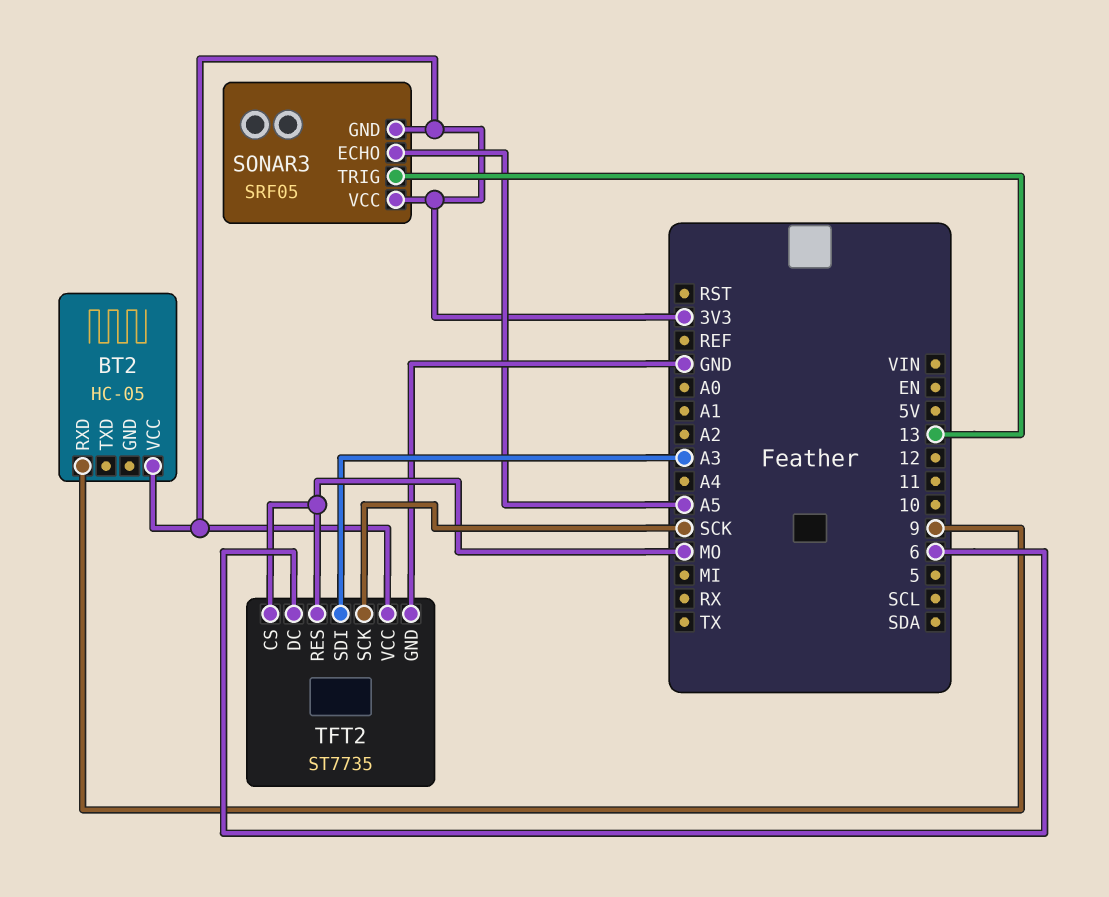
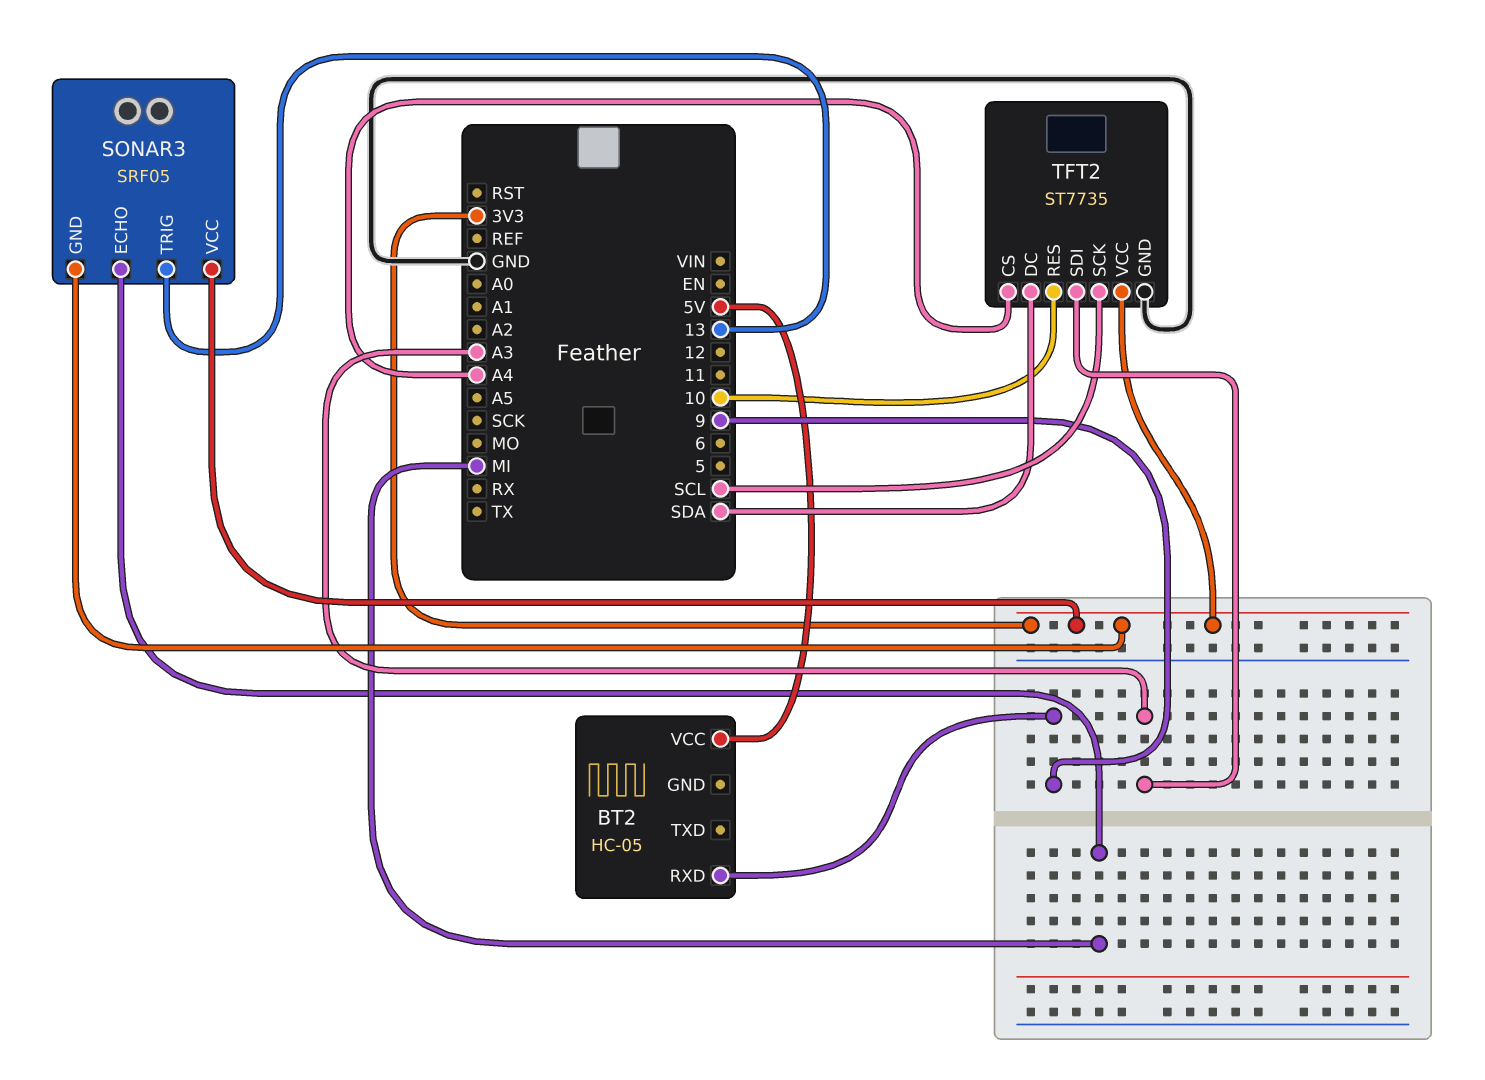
BT2 pin VCC: 3V3 -> 5V
SONAR3 pin ECHO: A5 -> MI
TFT2 pin CS: MO -> A4
TFT2 pin DC: 6 -> SDA
TFT2 pin RES: MO -> 10
TFT2 pin SCK: SCK -> SCL

